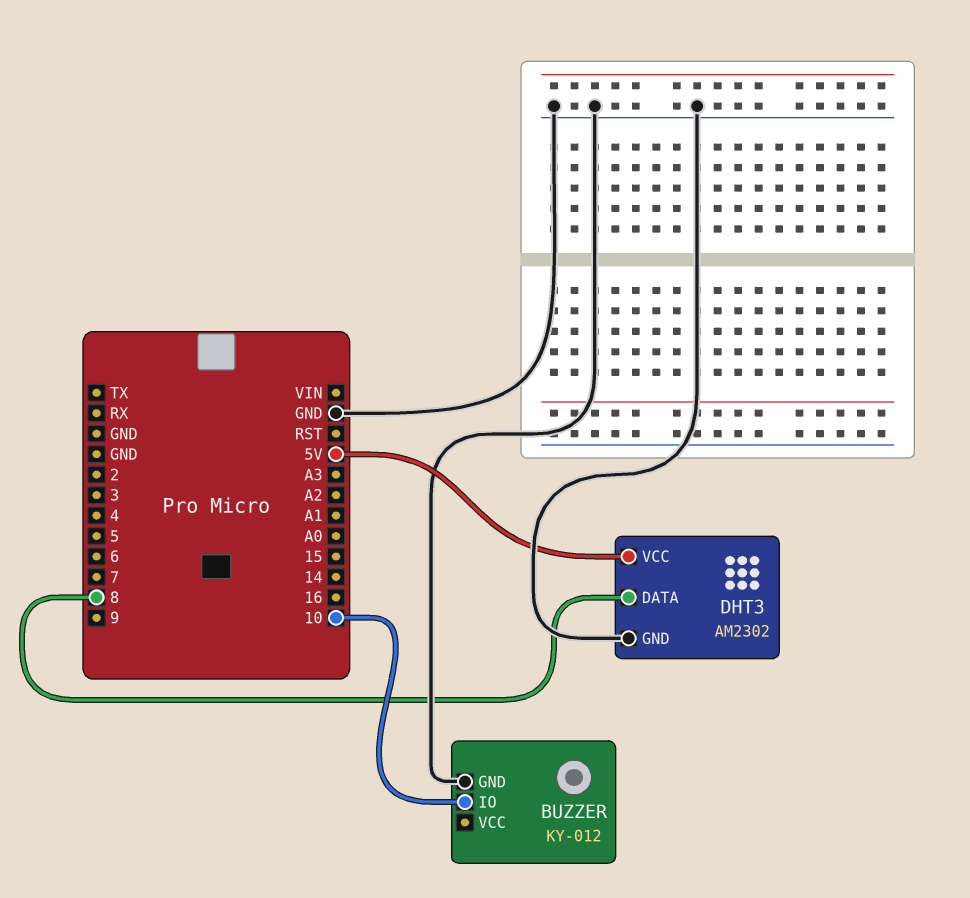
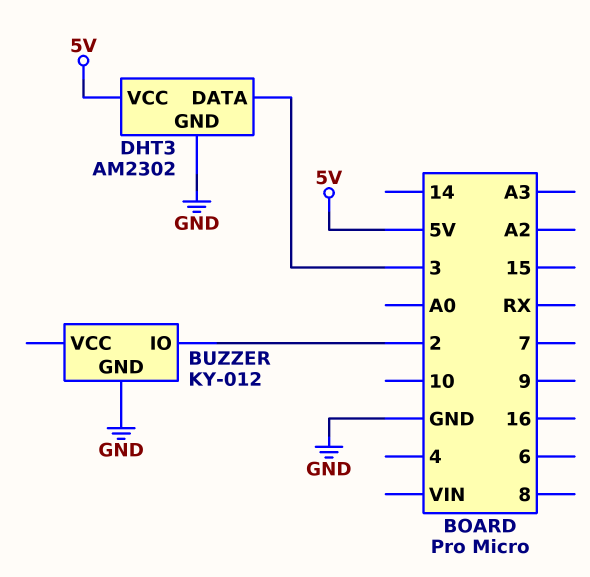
BUZZER pin IO: 10 -> 2
DHT3 pin DATA: 8 -> 3

